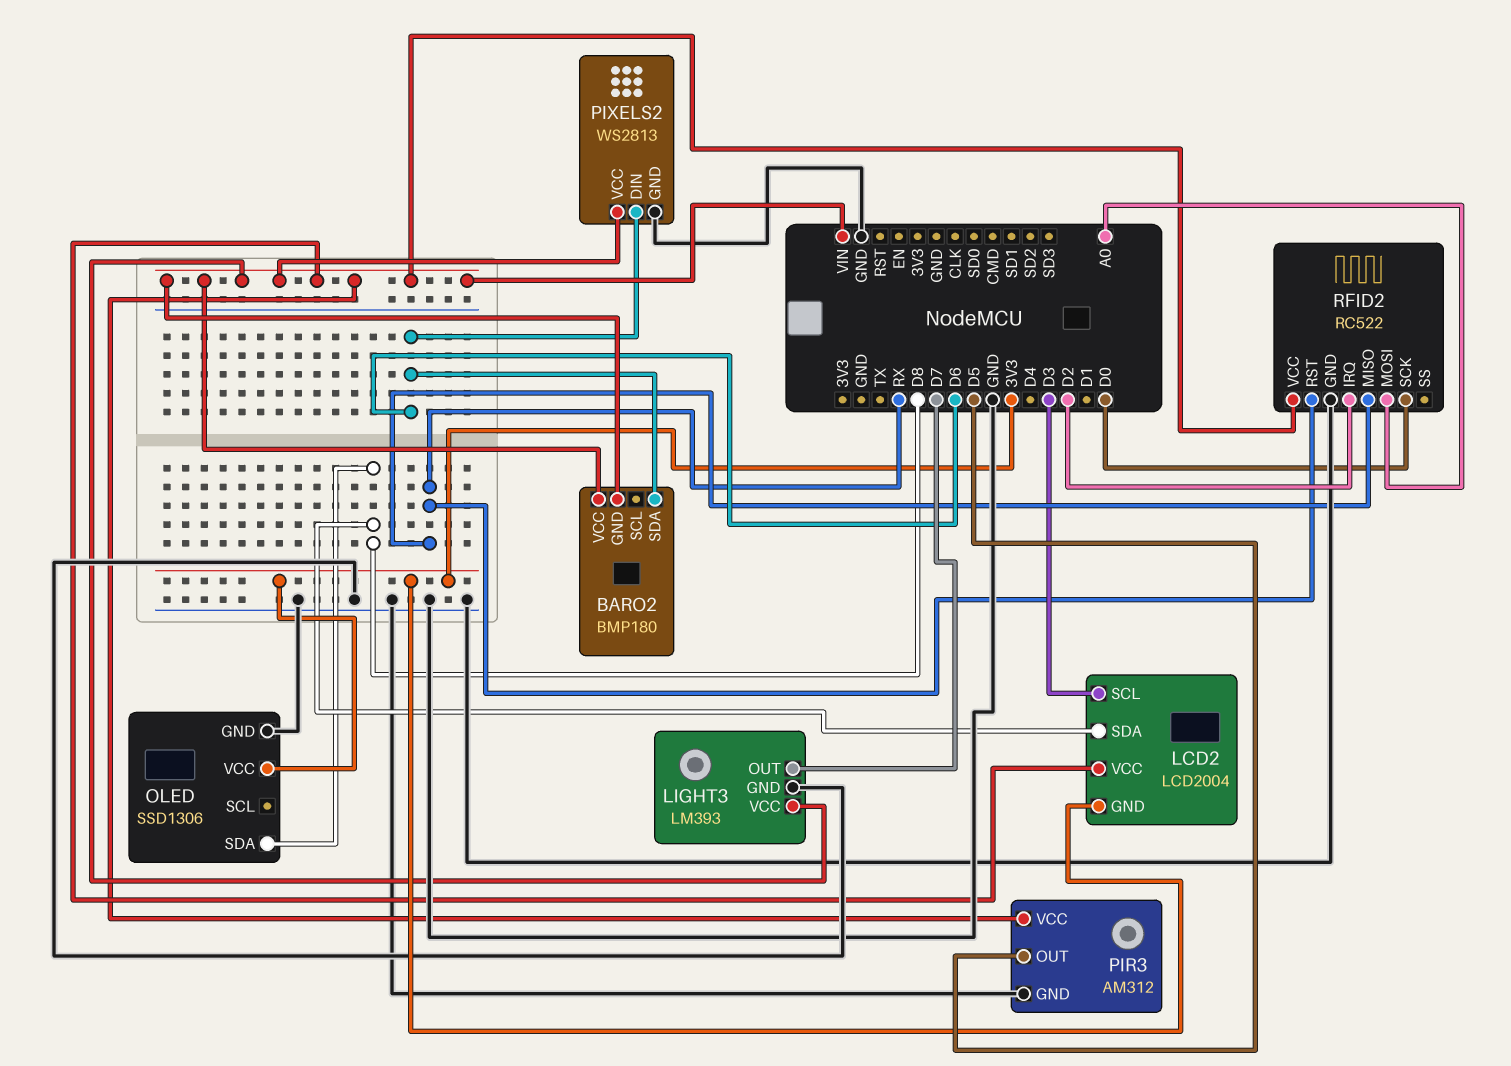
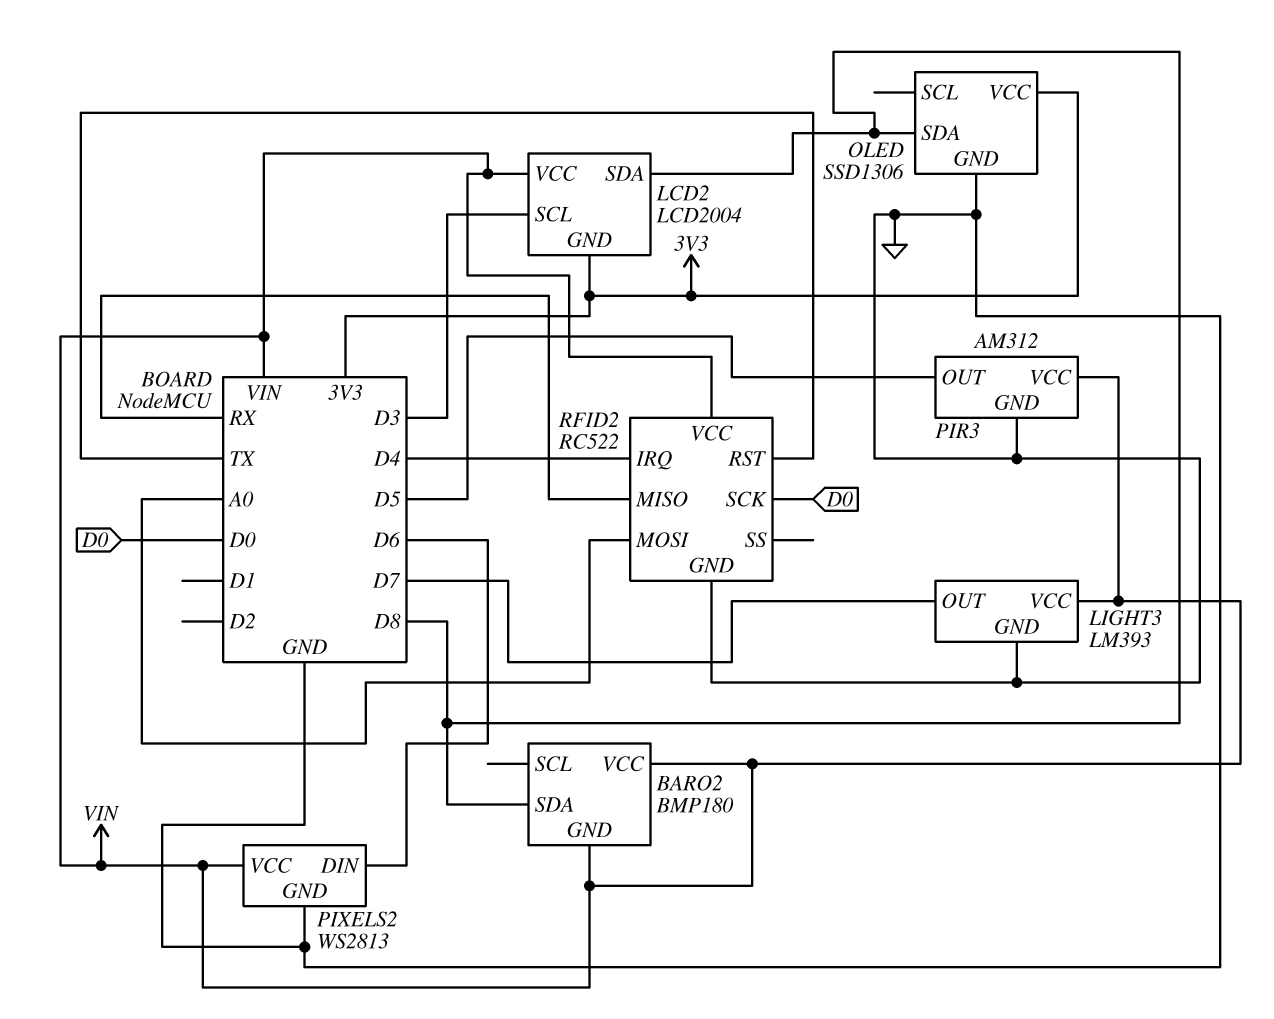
BARO2 pin SDA: D6 -> D8
RFID2 pin IRQ: D2 -> D4
RFID2 pin RST: RX -> TX

